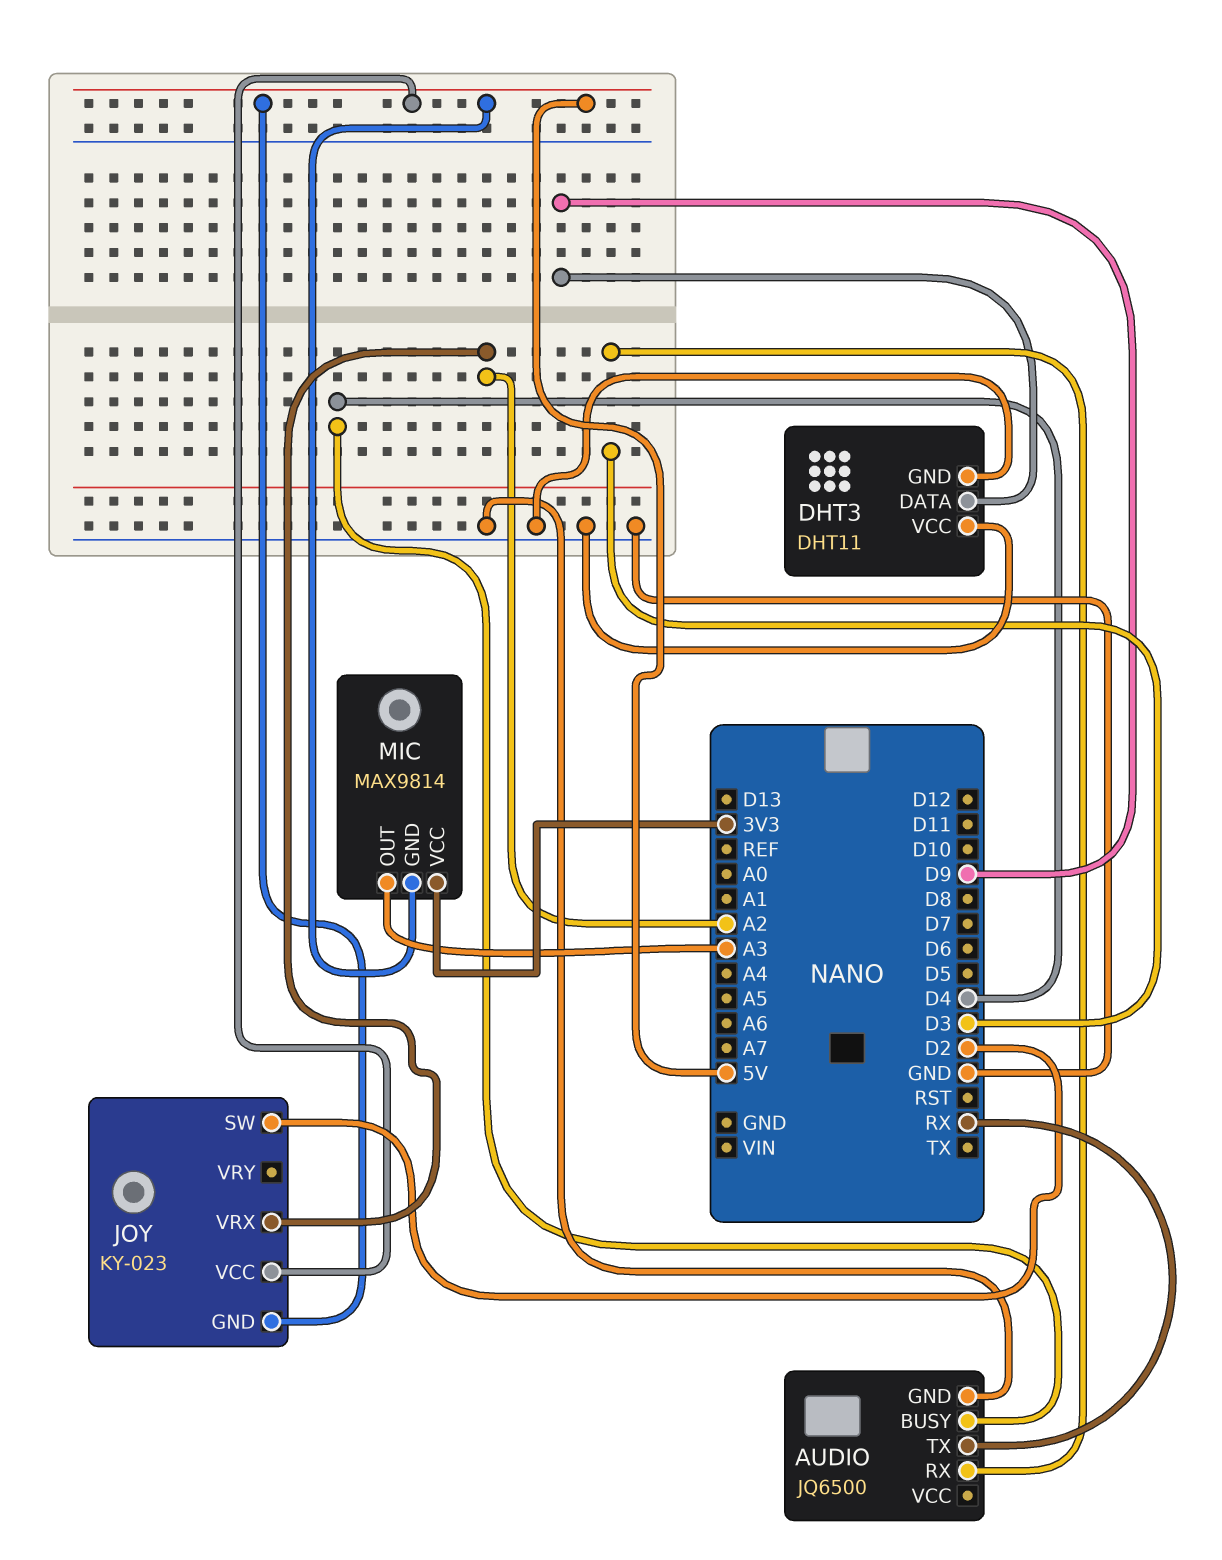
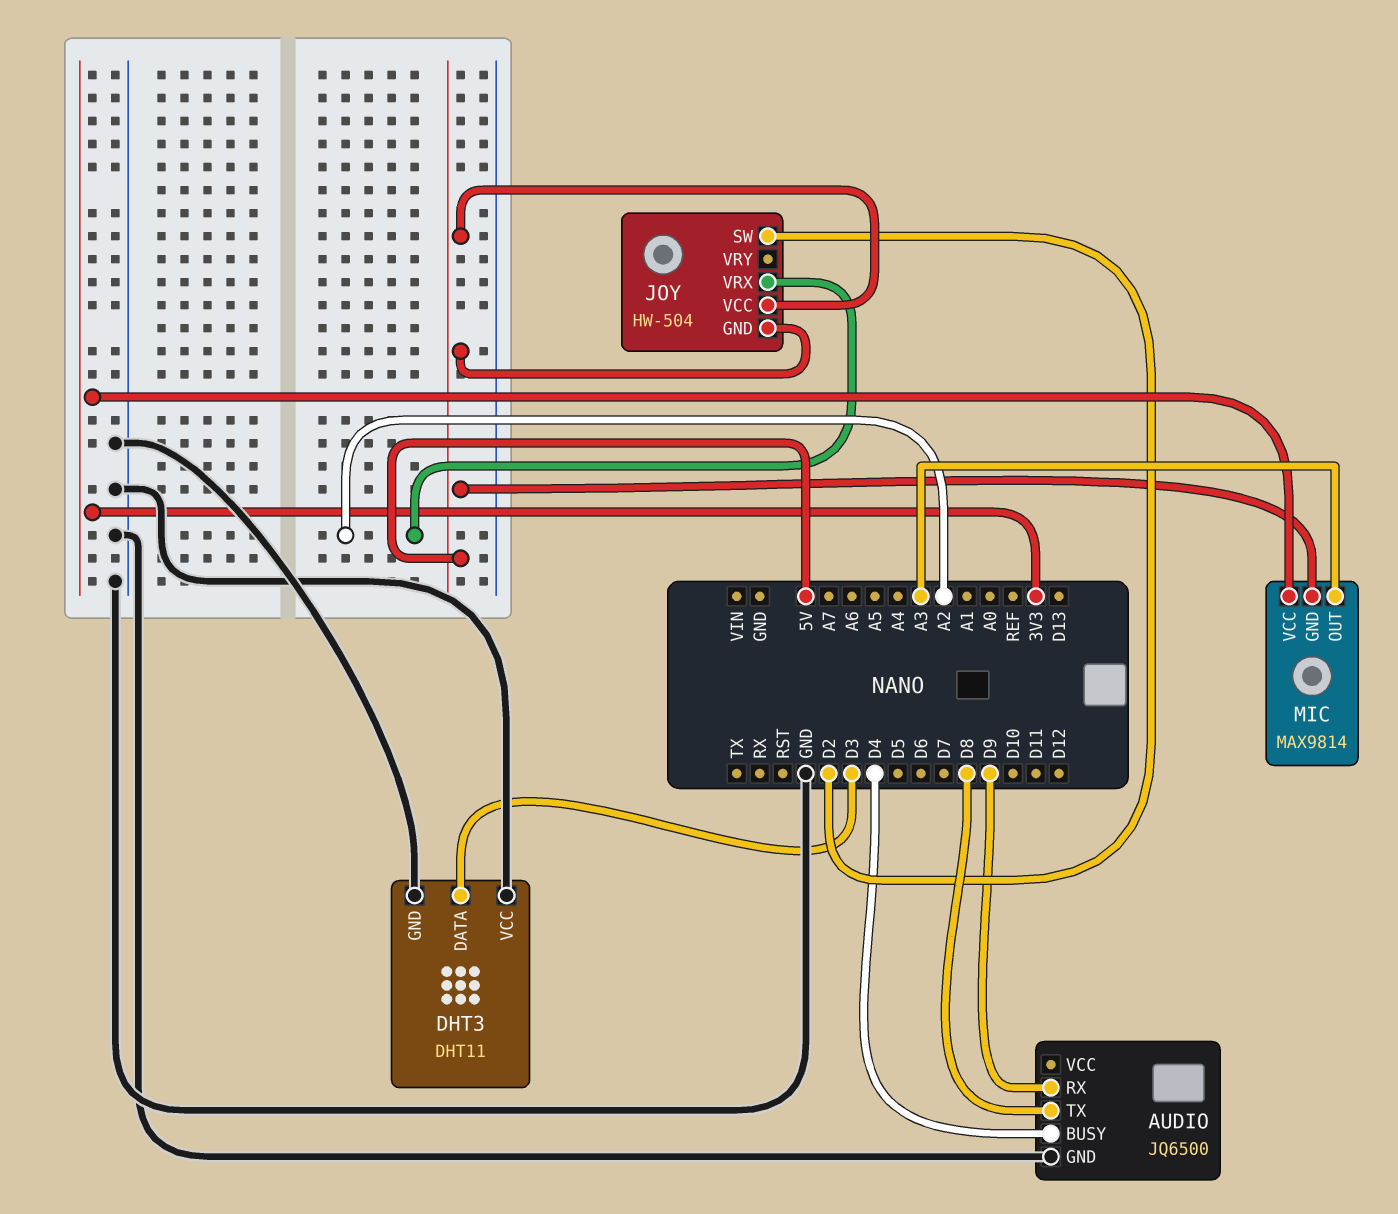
AUDIO pin RX: D3 -> D9
AUDIO pin TX: RX -> D8
DHT3 pin DATA: D9 -> D3
JOY: KY-023 -> HW-504

